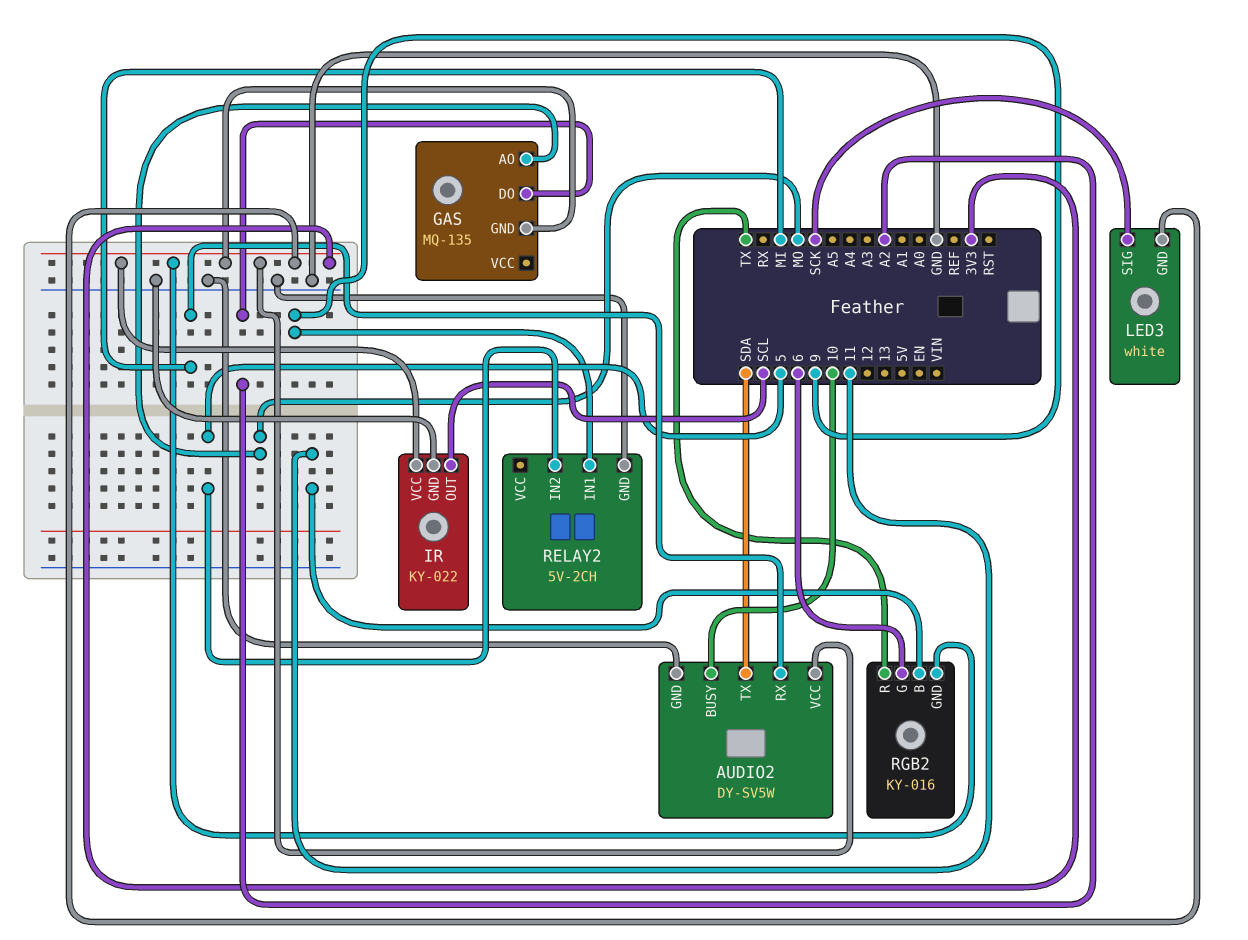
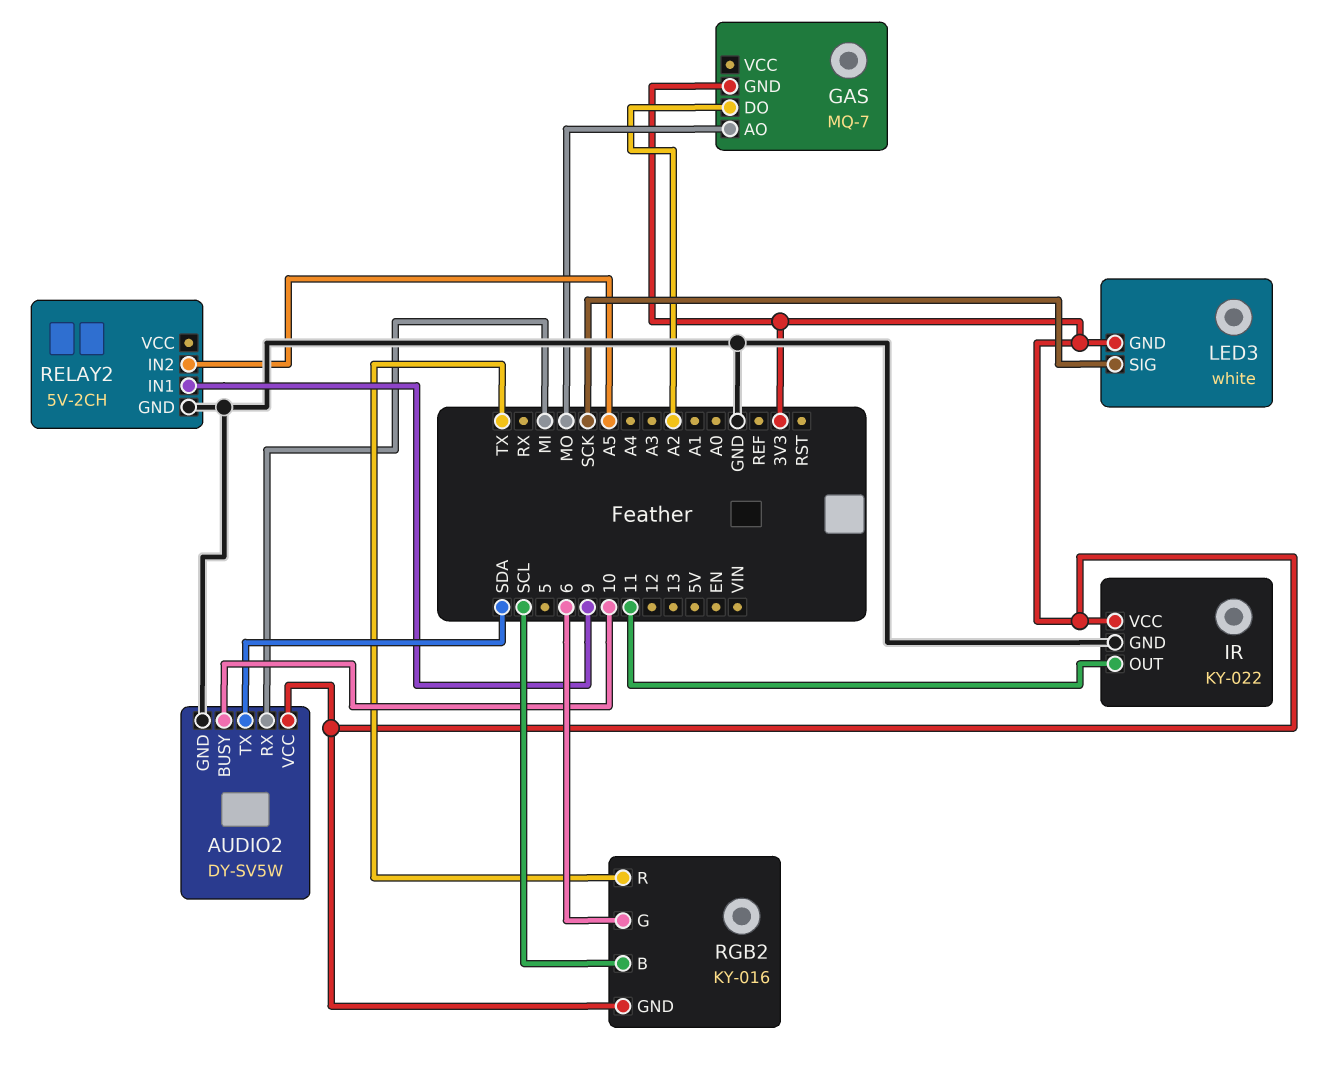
GAS: MQ-135 -> MQ-7
IR pin OUT: SCL -> 11
RELAY2 pin IN2: 5 -> A5
RGB2 pin B: 11 -> SCL

